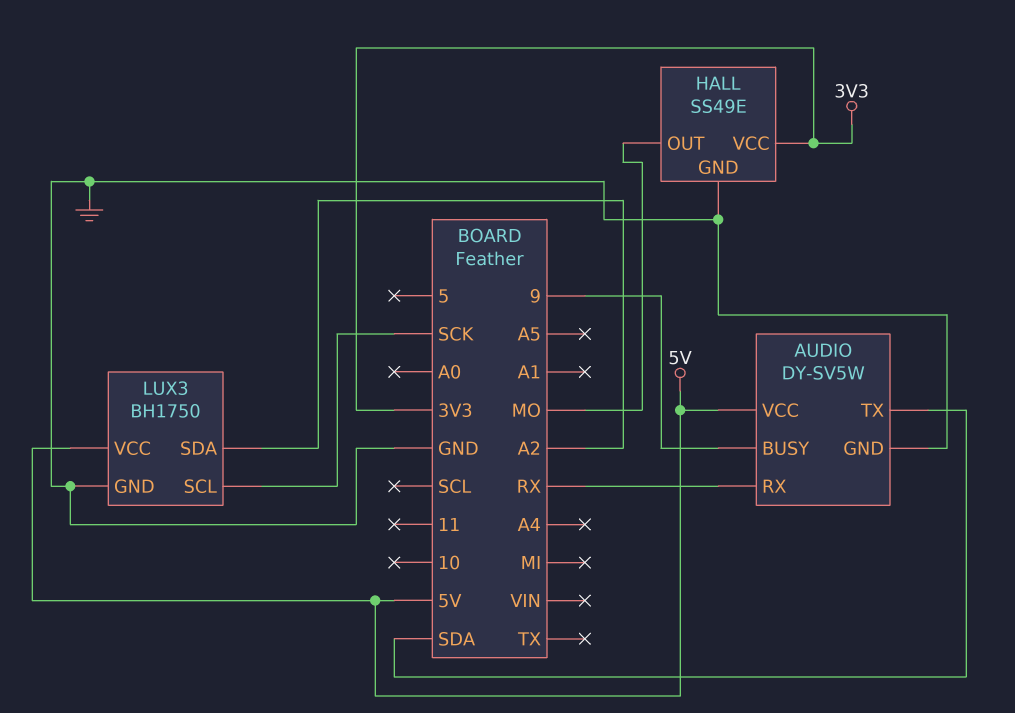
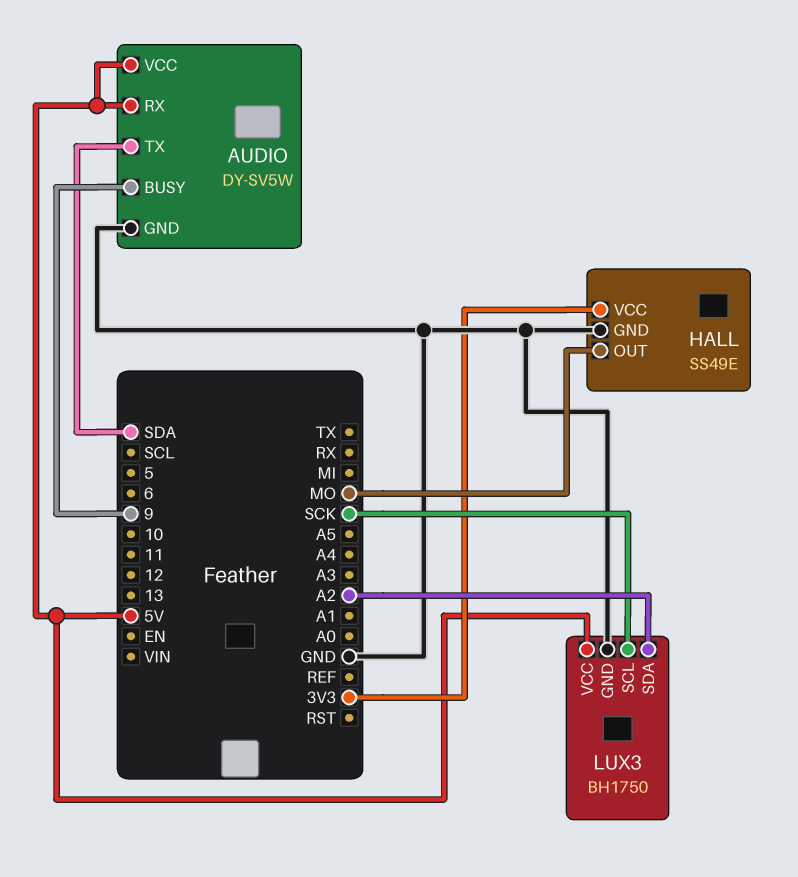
AUDIO pin RX: RX -> 5V

